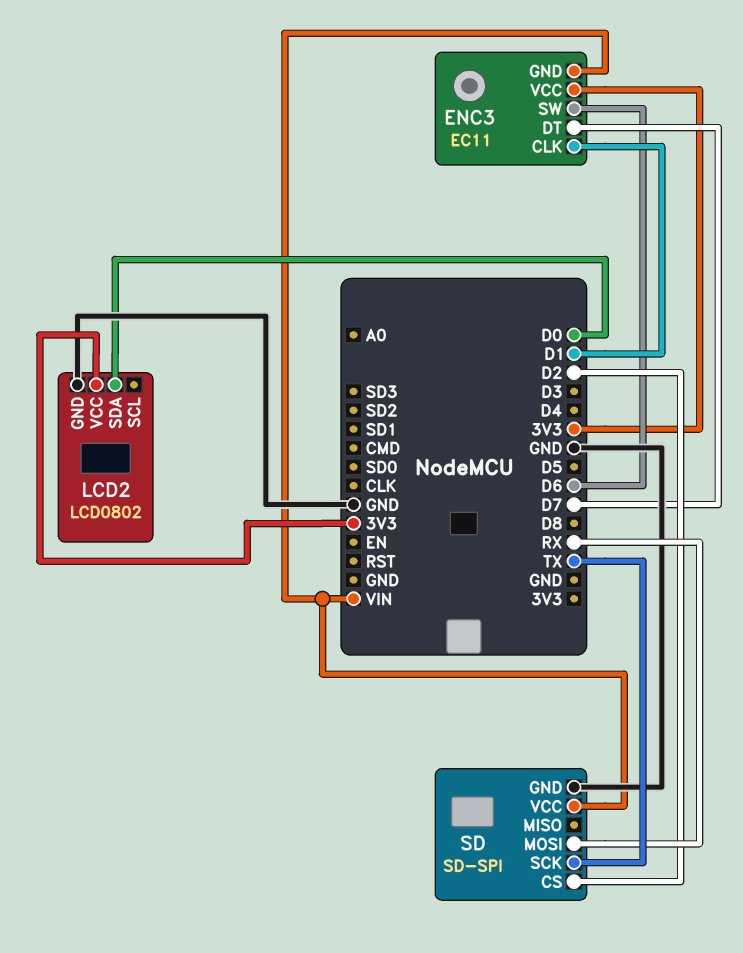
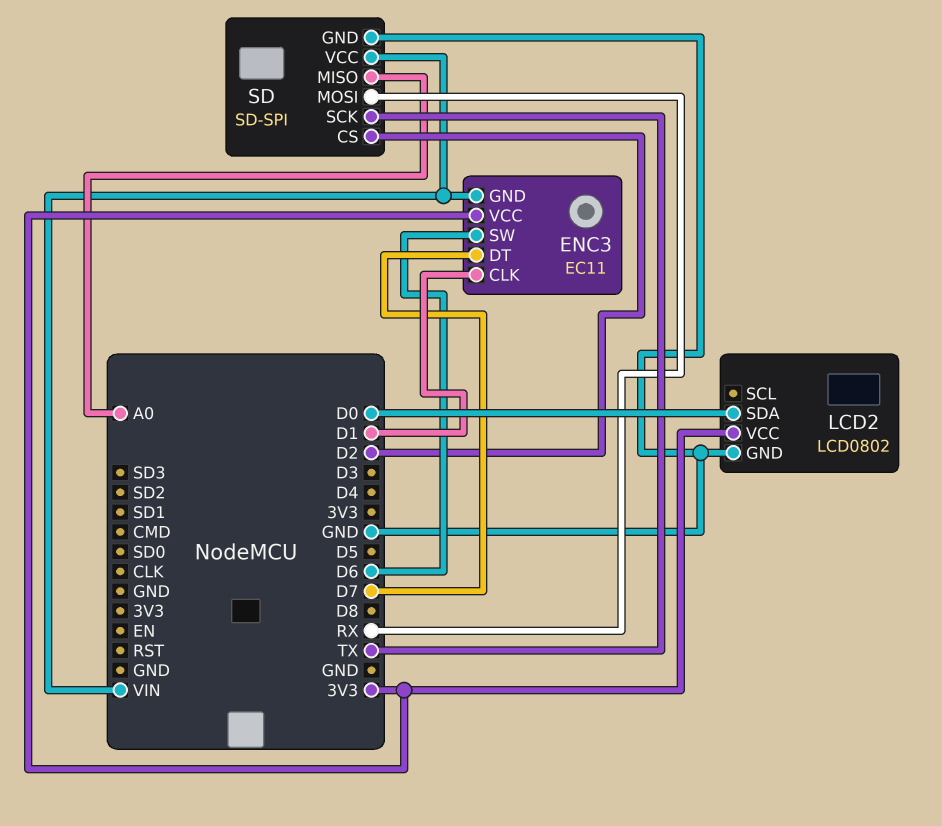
SD pin MISO: none -> A0

